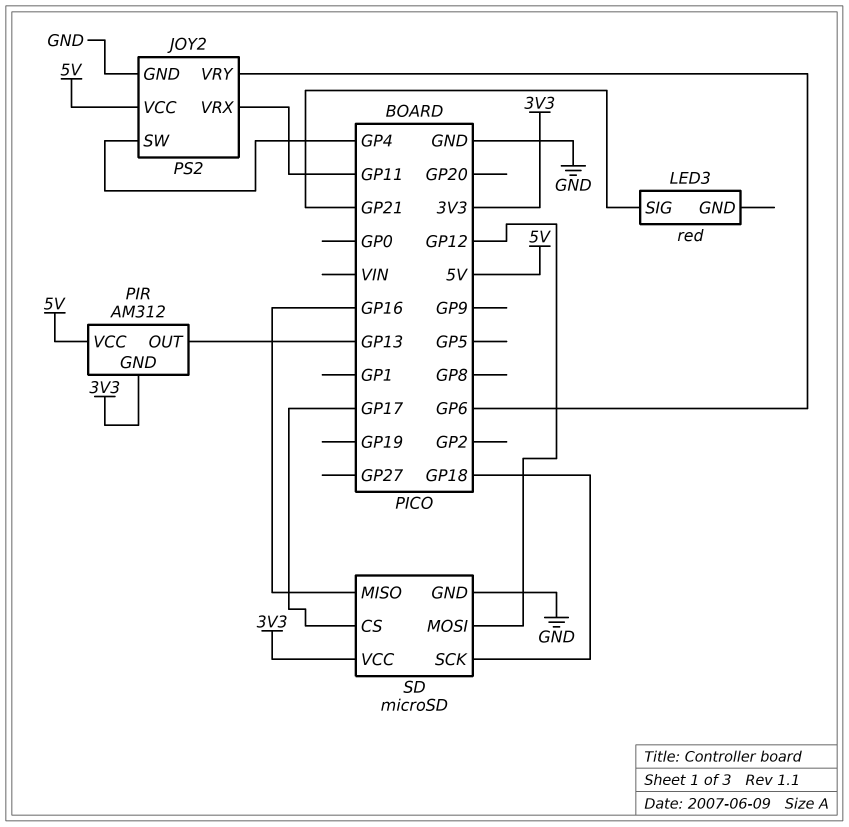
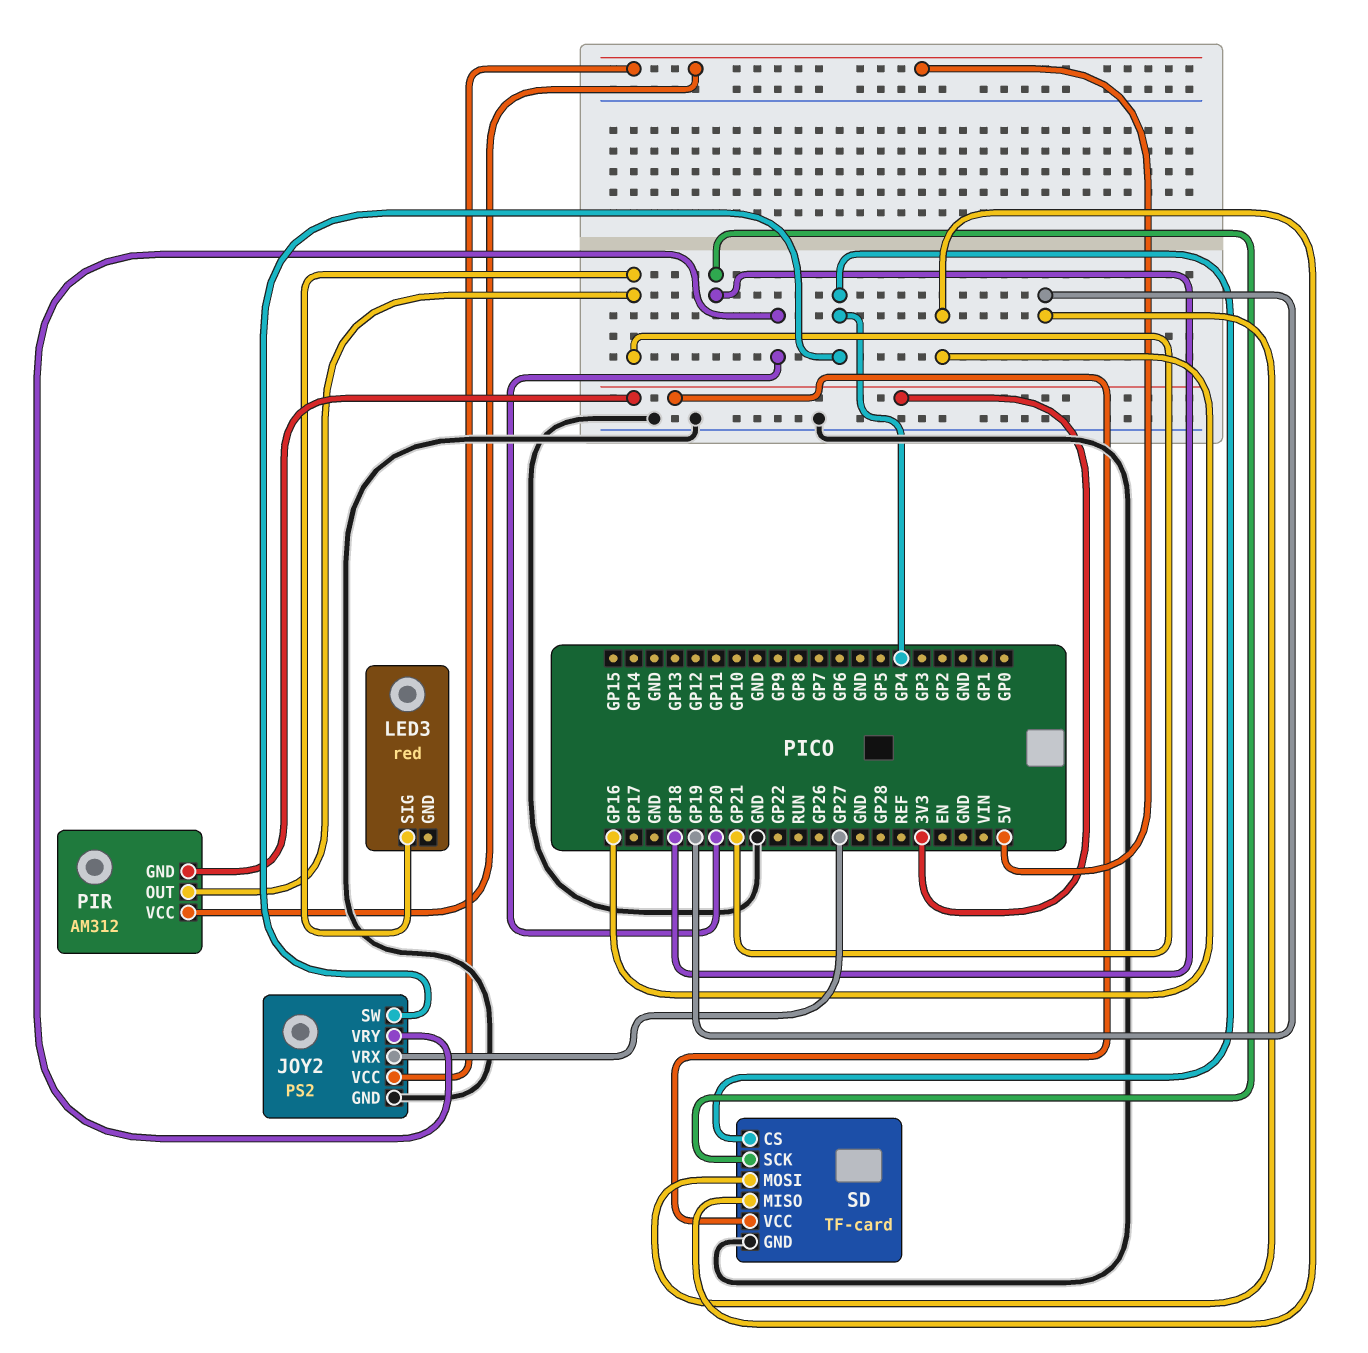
JOY2 pin VRX: GP11 -> GP27
JOY2 pin VRY: GP6 -> GP20
PIR pin OUT: GP13 -> GP21
SD: microSD -> TF-card
SD pin CS: GP17 -> GP4
SD pin MOSI: GP12 -> GP19

